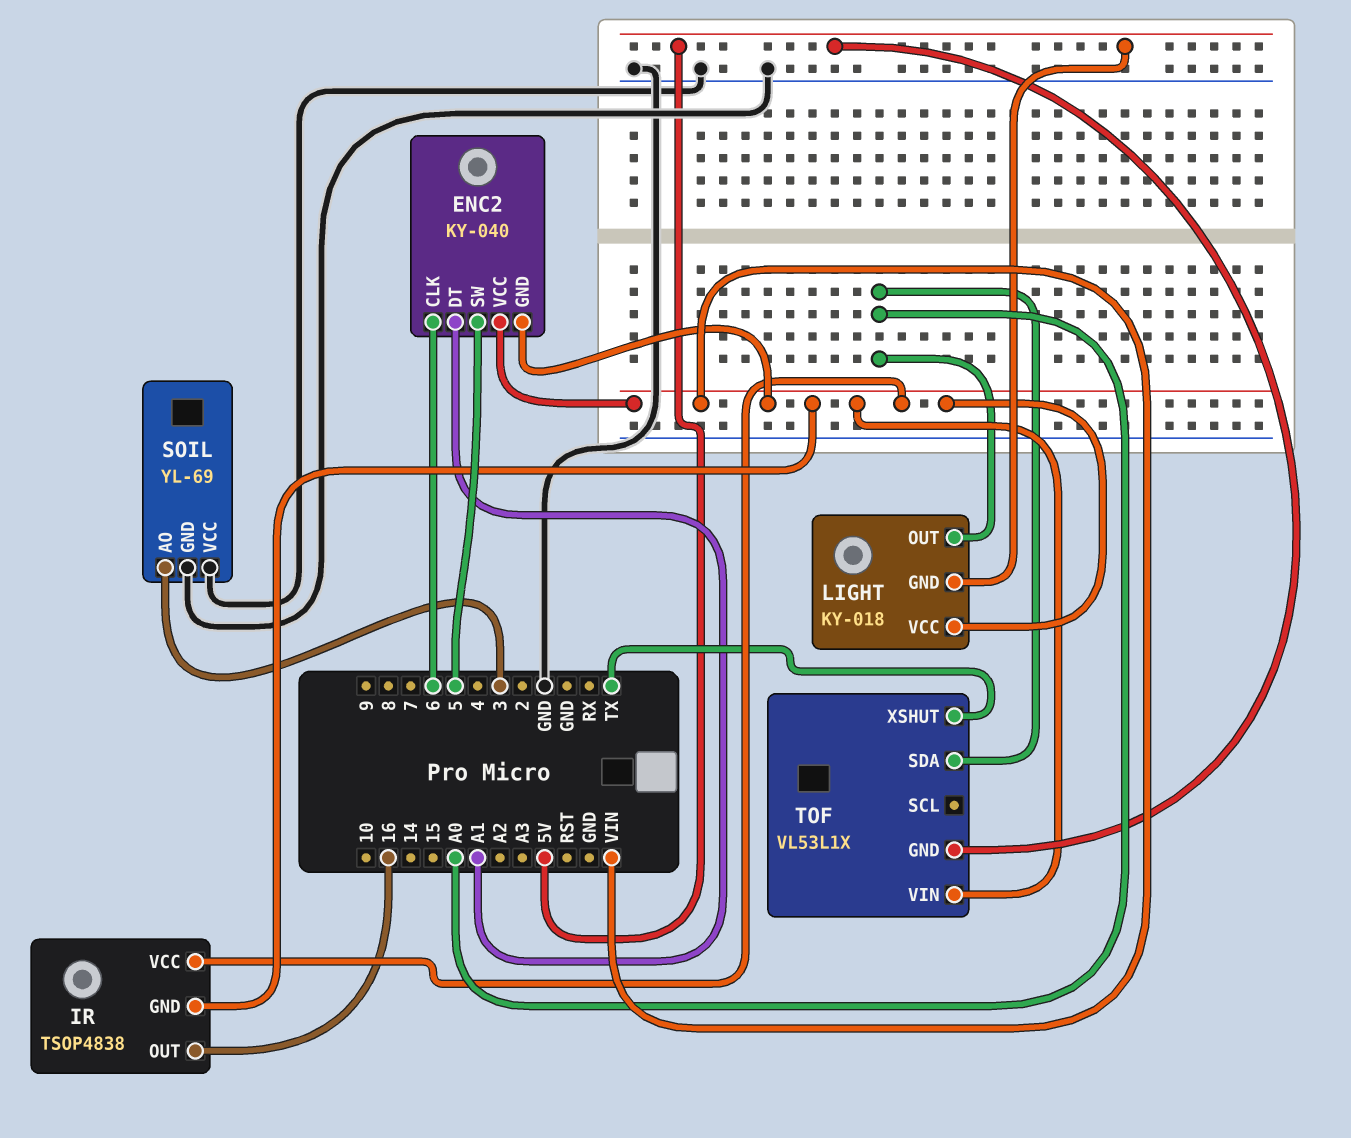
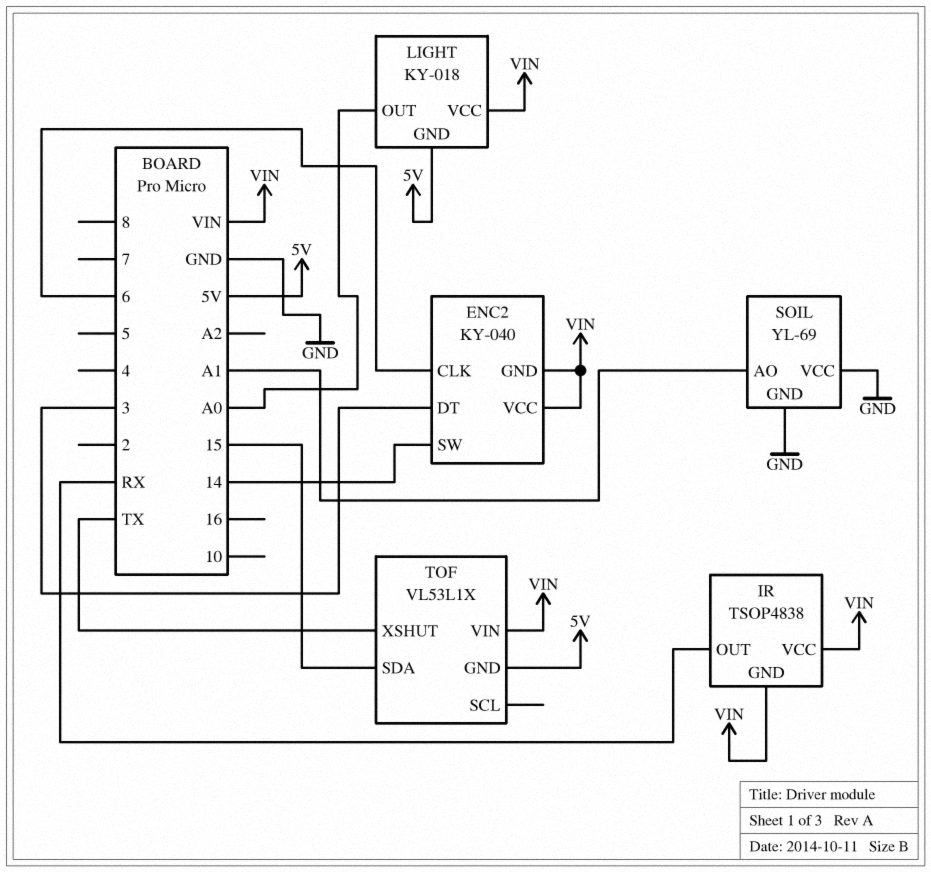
ENC2 pin DT: A1 -> 3
ENC2 pin SW: 5 -> 14
IR pin OUT: 16 -> RX
SOIL pin AO: 3 -> A1
TOF pin SDA: A0 -> 15

